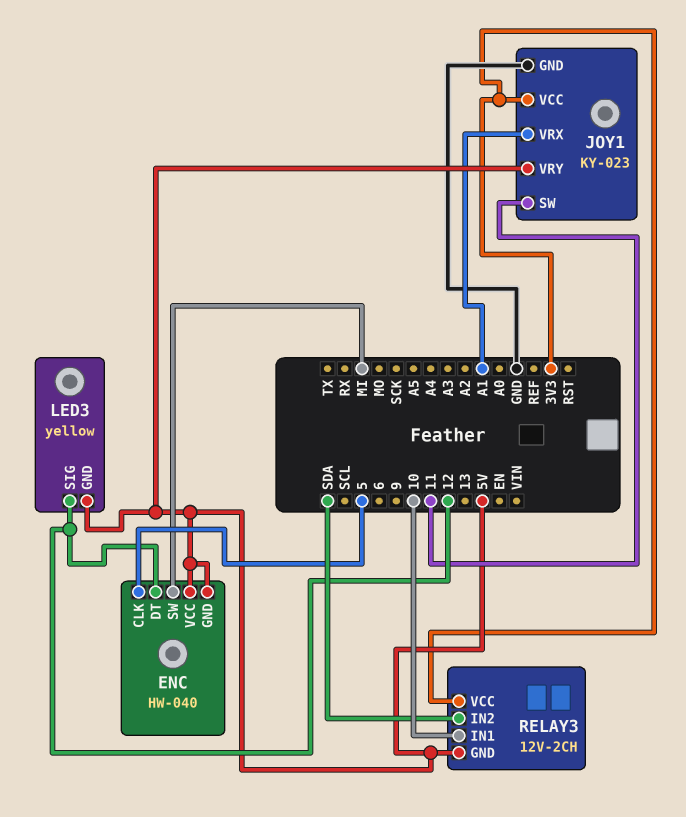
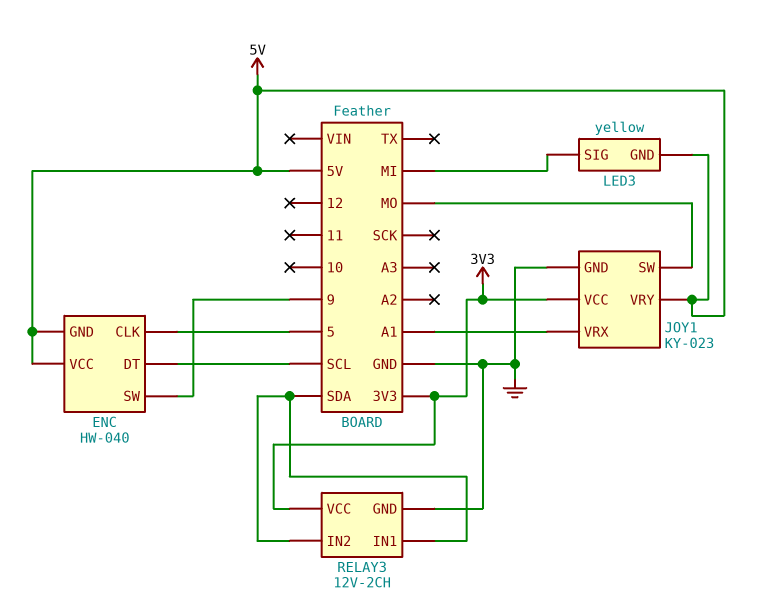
ENC pin DT: 12 -> SCL
ENC pin SW: MI -> 9
JOY1 pin SW: 11 -> MO
LED3 pin SIG: 12 -> MI
RELAY3 pin GND: 5V -> GND
RELAY3 pin IN1: 10 -> SDA

